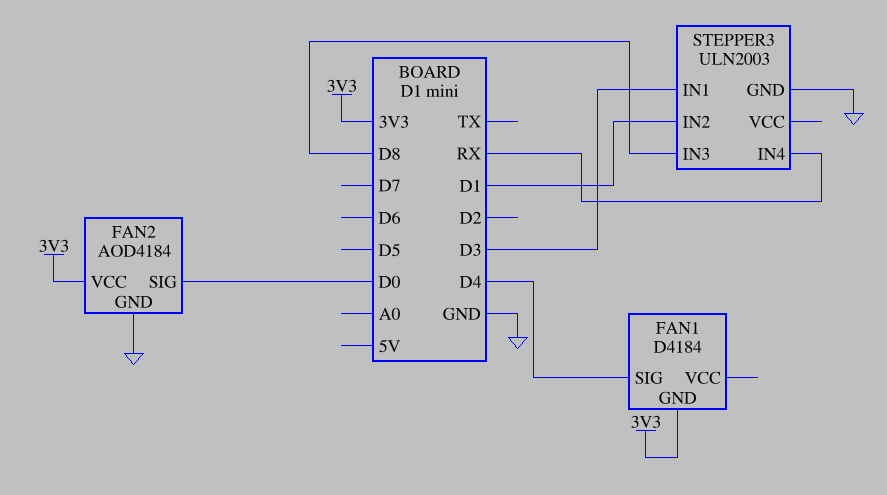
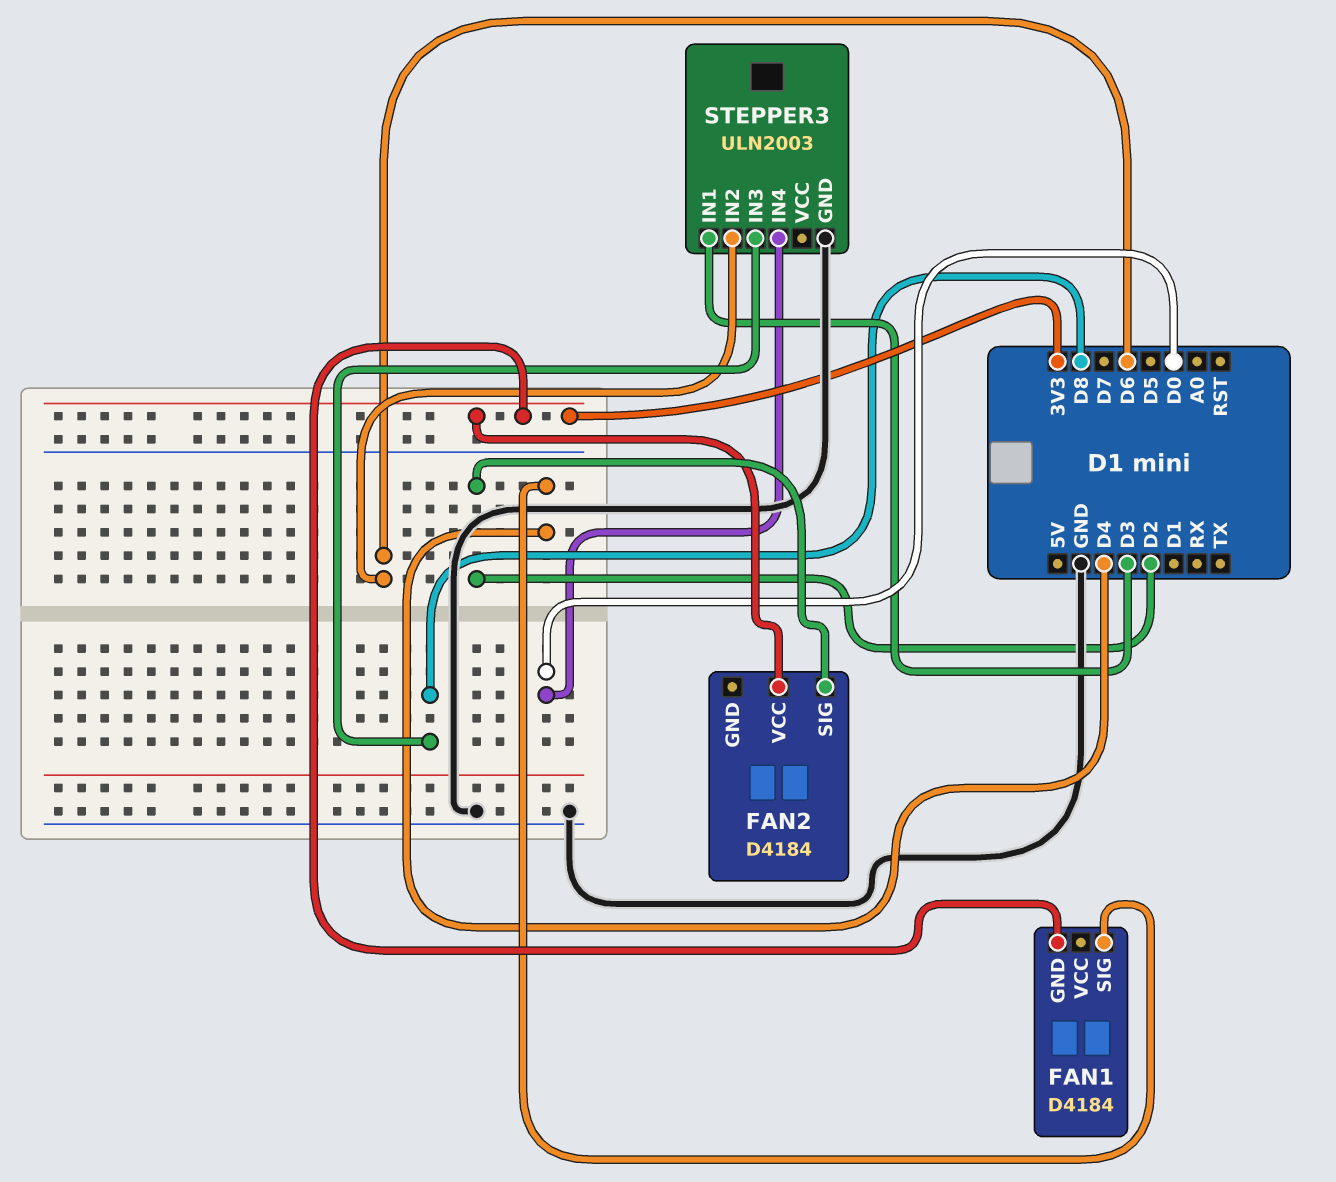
FAN2: AOD4184 -> D4184
FAN2 pin GND: GND -> none
FAN2 pin SIG: D0 -> D2
STEPPER3 pin IN2: D1 -> D6
STEPPER3 pin IN4: RX -> D0

